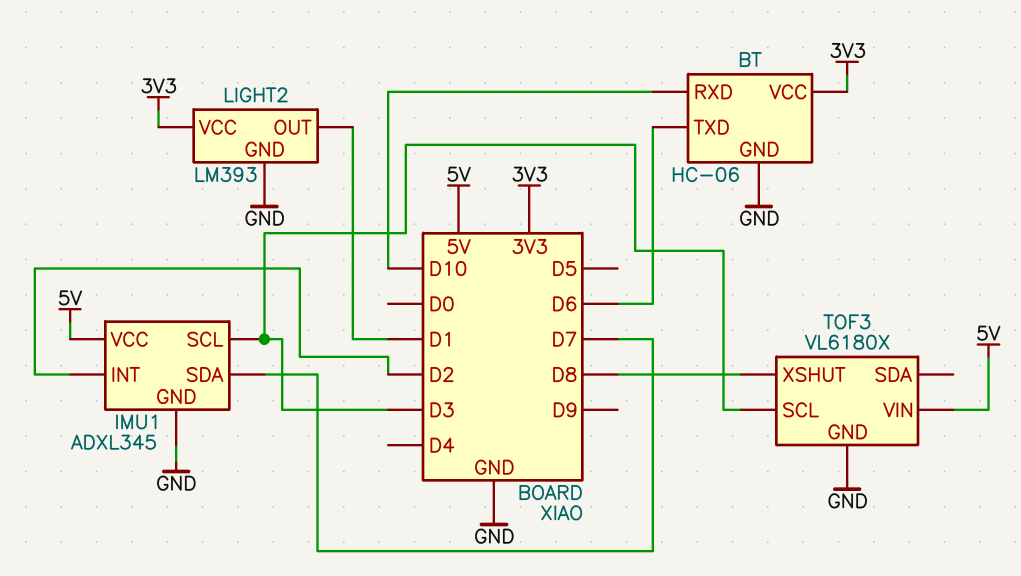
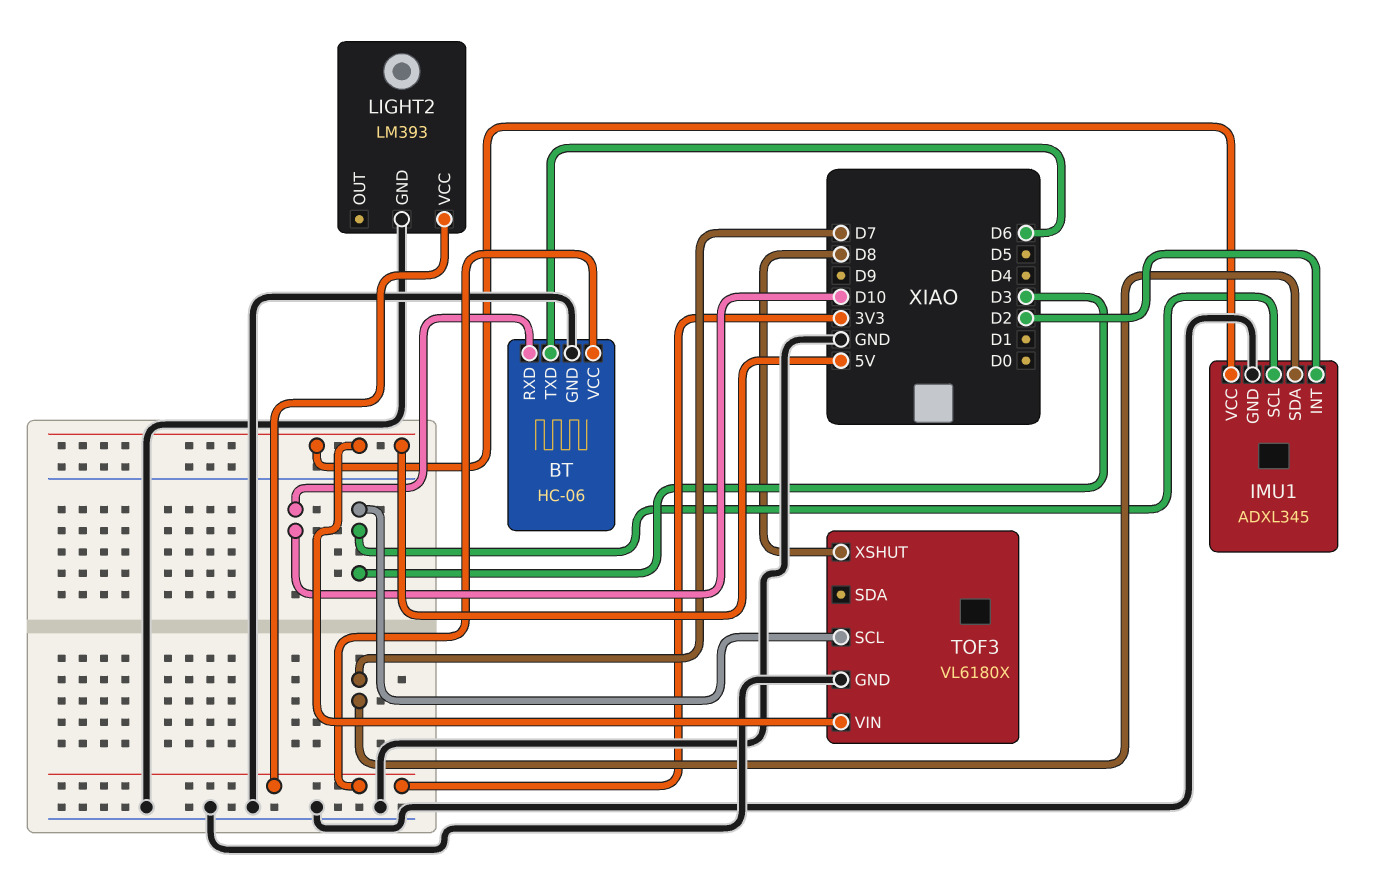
LIGHT2 pin OUT: D1 -> none

